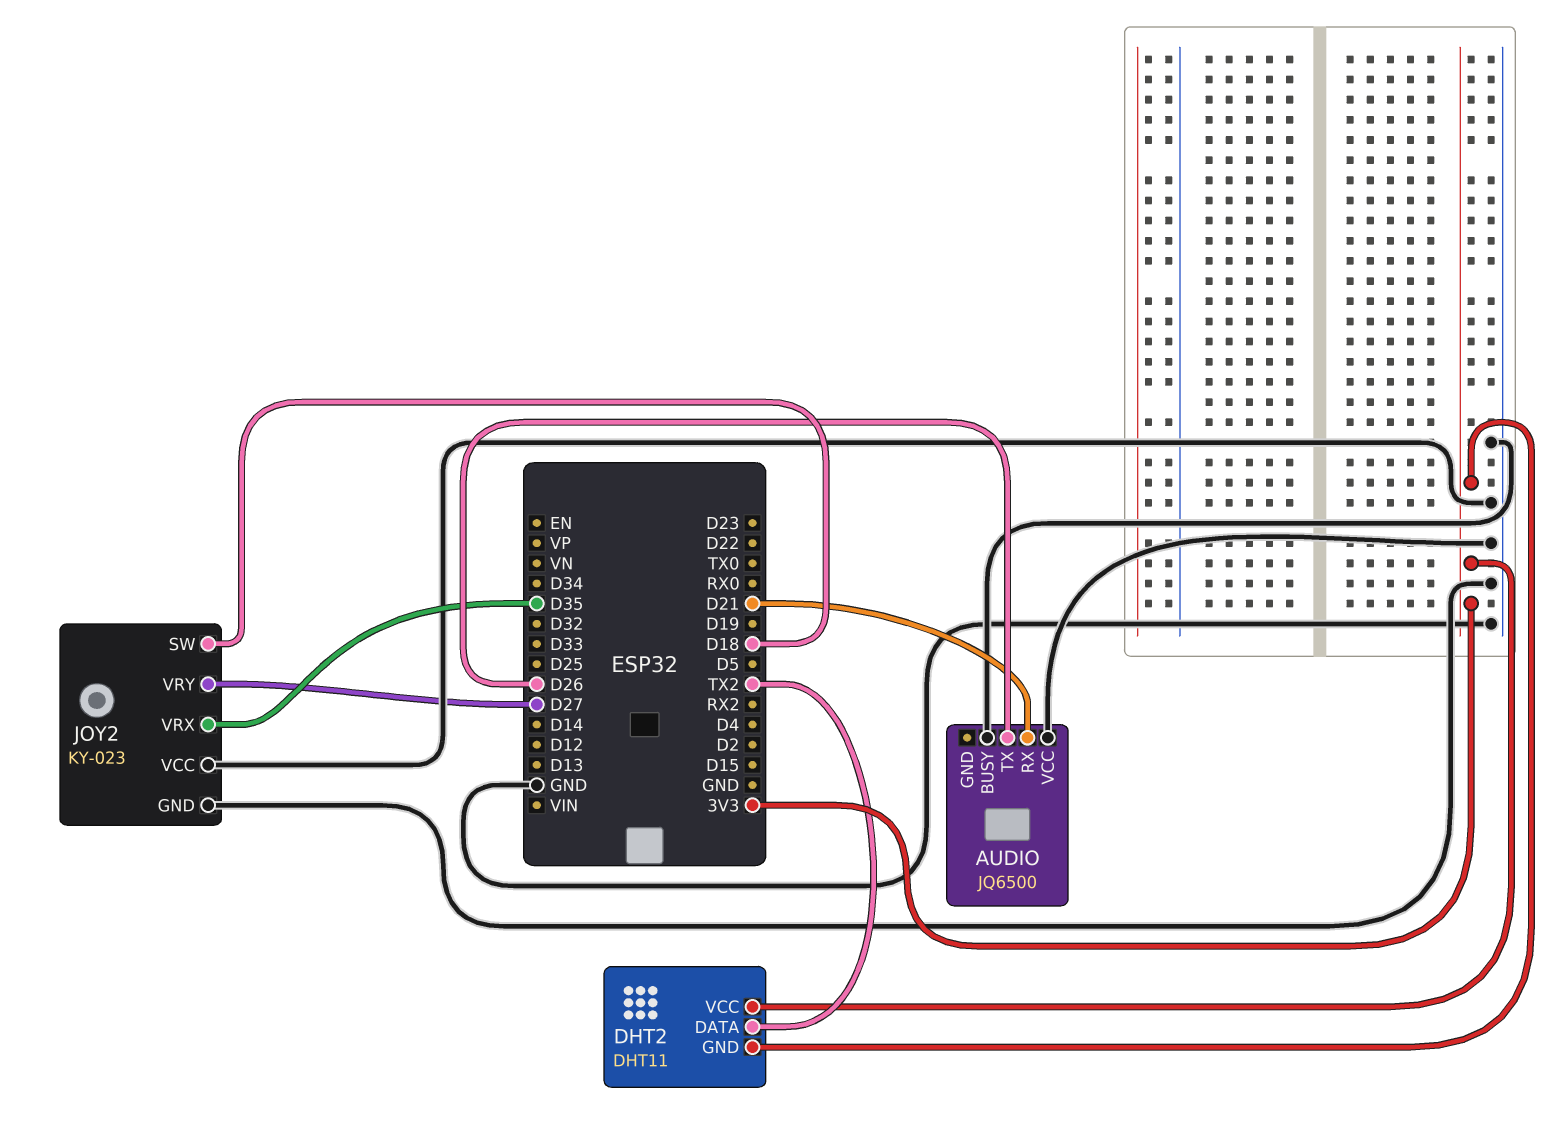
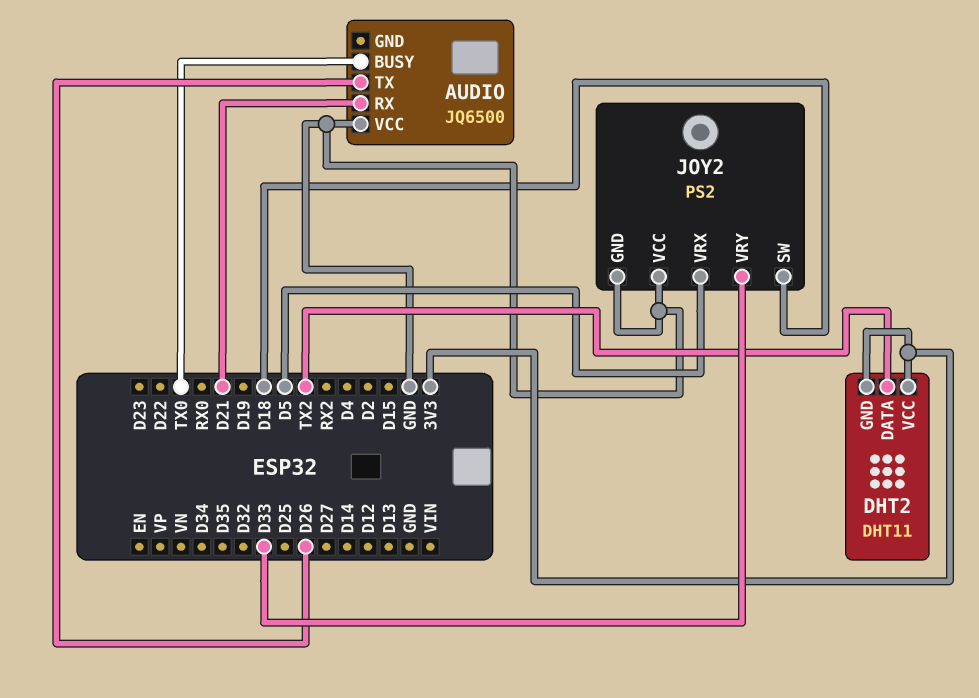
AUDIO pin BUSY: GND -> TX0
JOY2: KY-023 -> PS2
JOY2 pin VRX: D35 -> D5
JOY2 pin VRY: D27 -> D33

